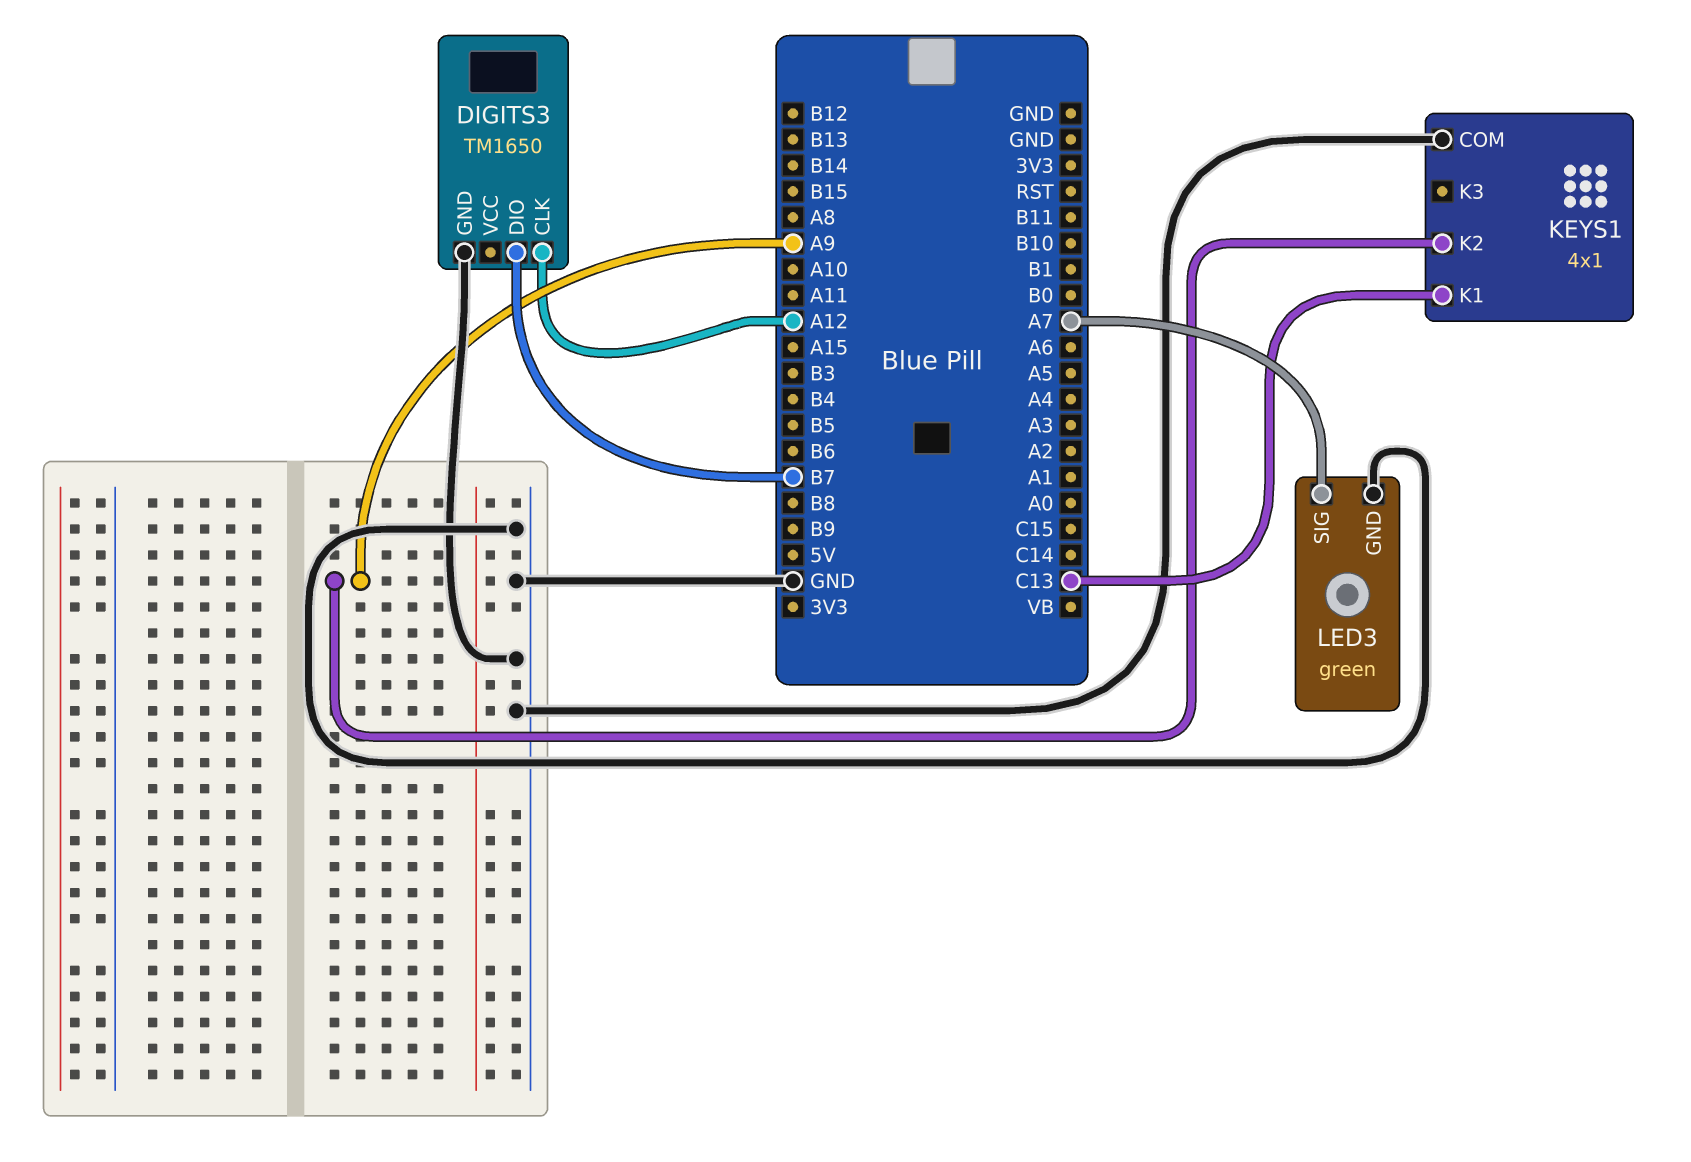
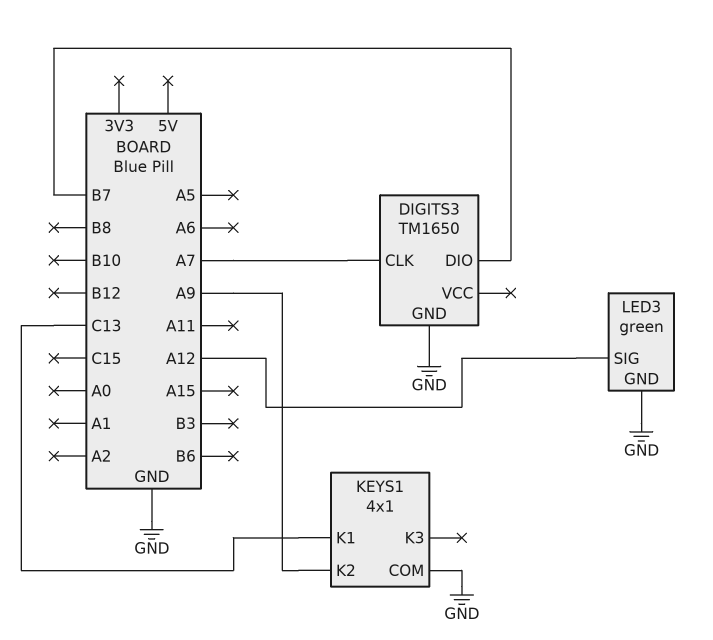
DIGITS3 pin CLK: A12 -> A7
LED3 pin SIG: A7 -> A12

